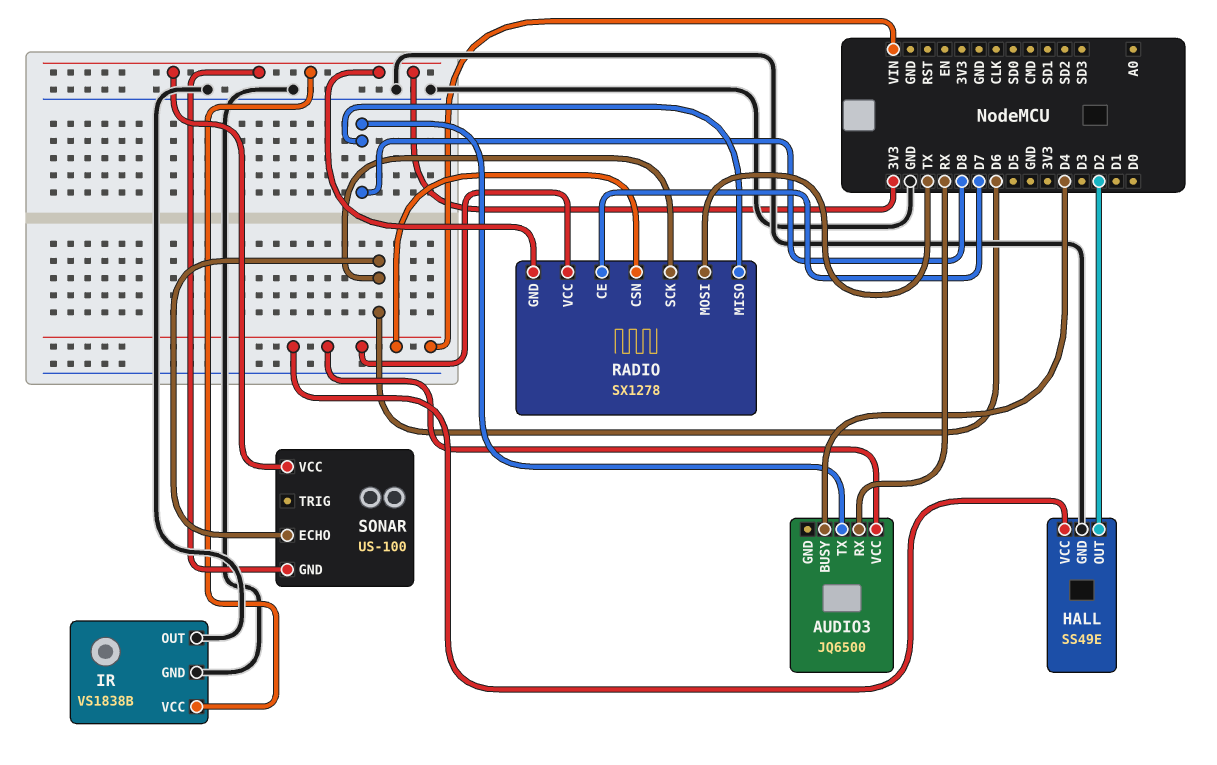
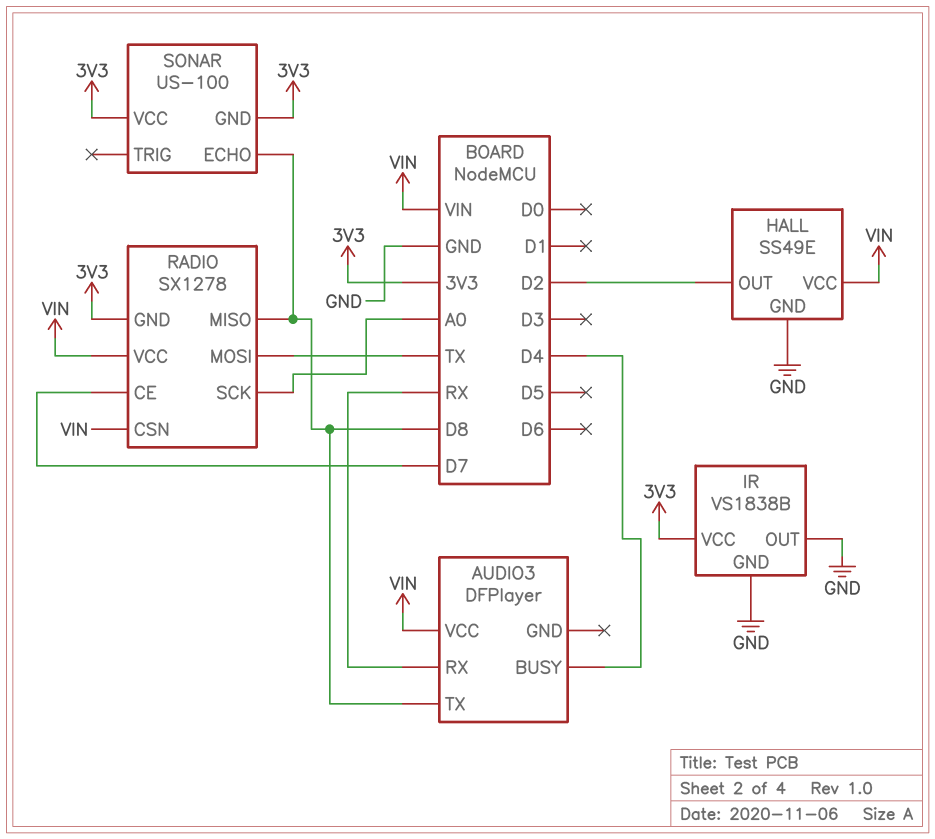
AUDIO3: JQ6500 -> DFPlayer
RADIO pin SCK: D6 -> A0
SONAR pin ECHO: D6 -> D8

